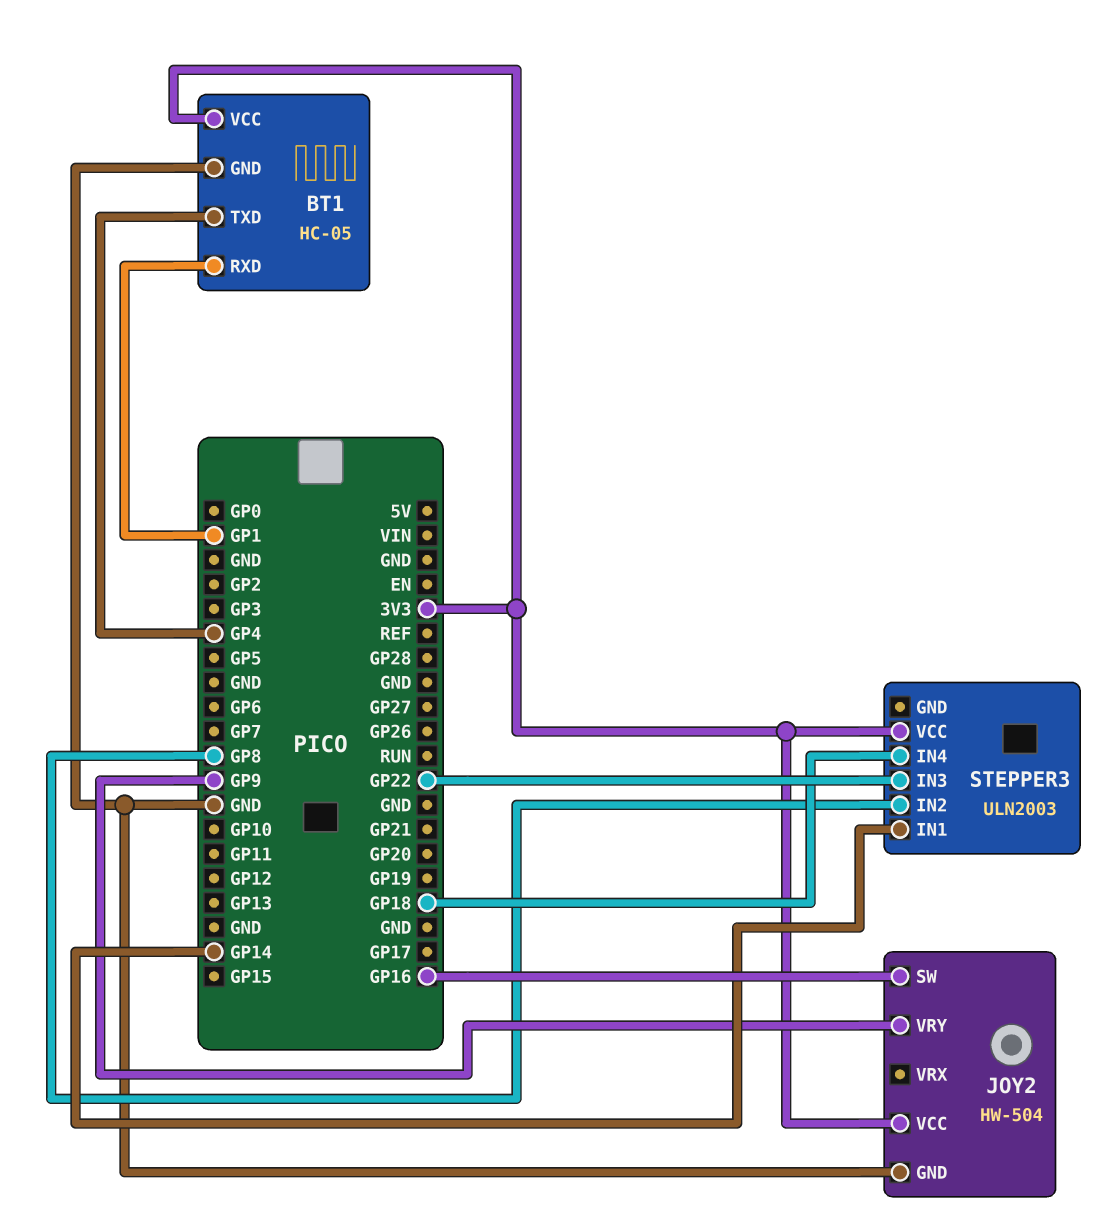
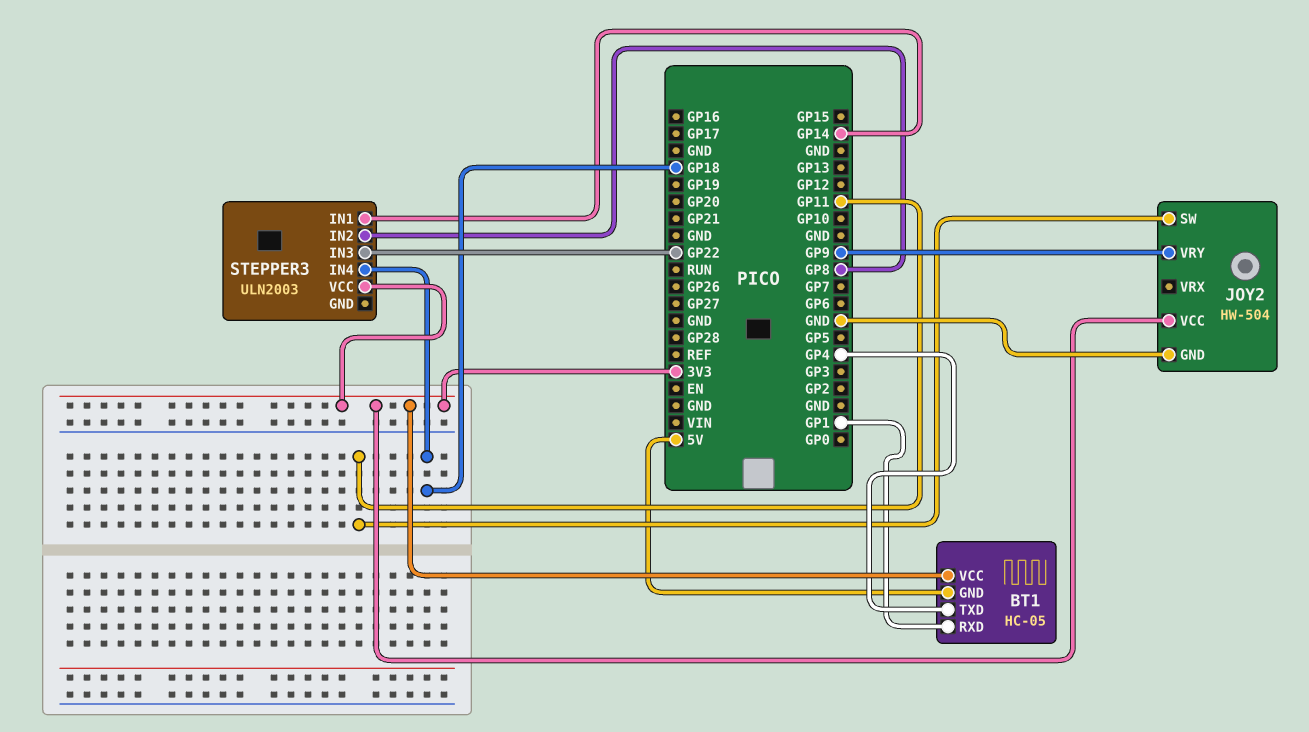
BT1 pin GND: GND -> 5V
JOY2 pin SW: GP16 -> GP11

